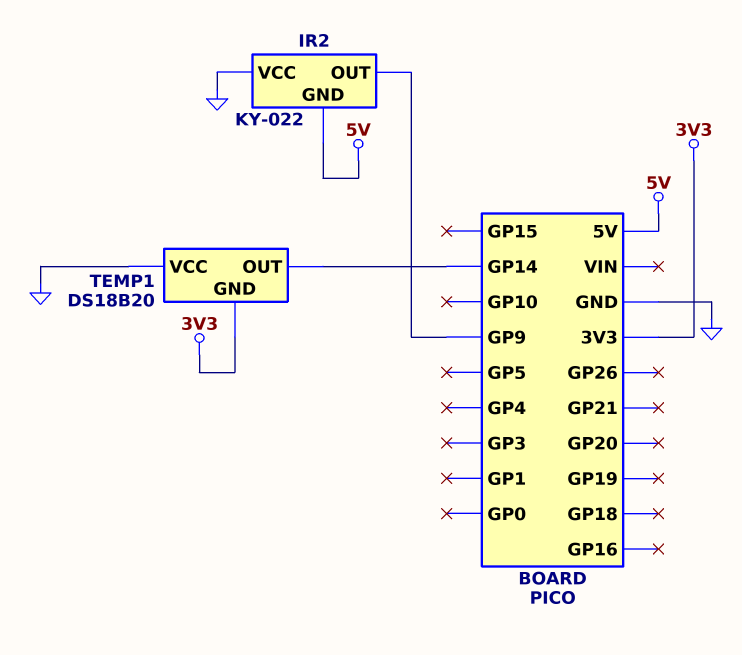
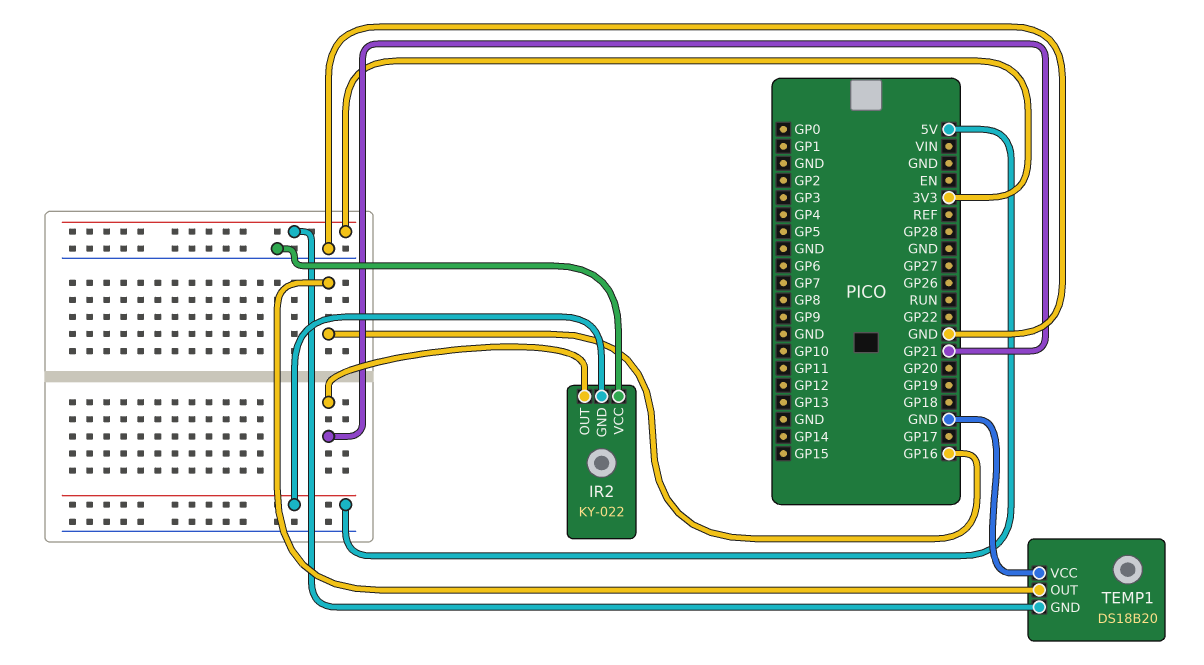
IR2 pin OUT: GP9 -> GP21
TEMP1 pin OUT: GP14 -> GP16

